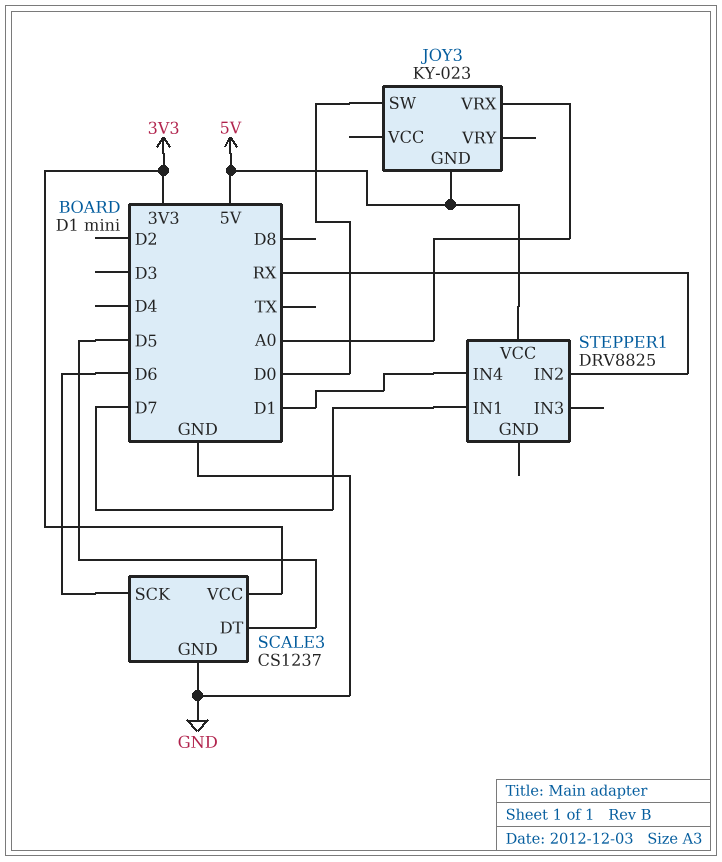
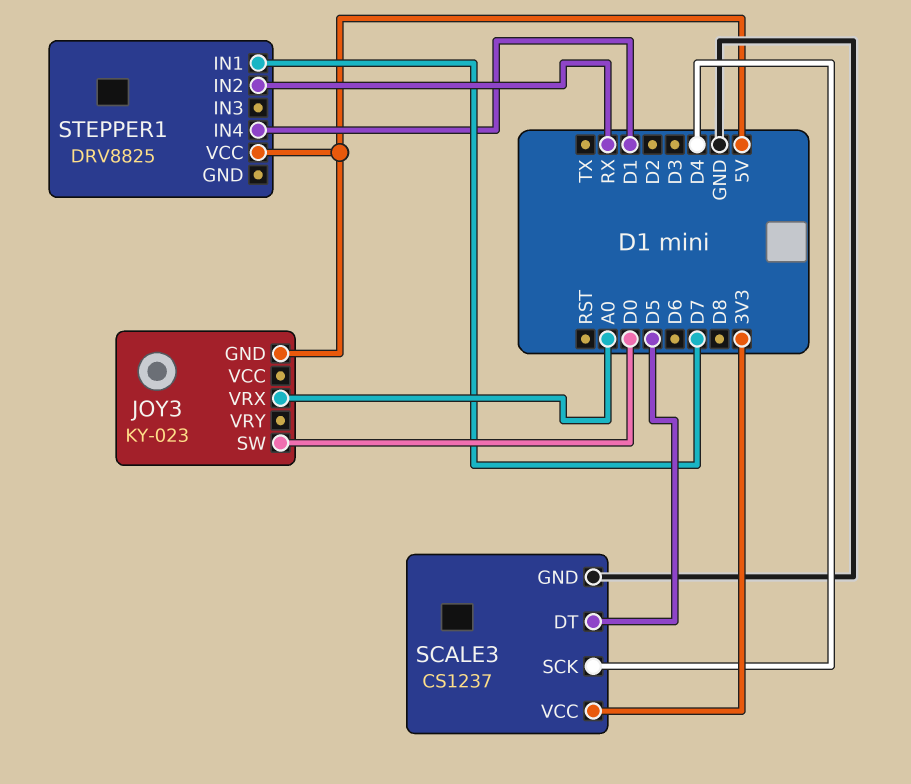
SCALE3 pin SCK: D6 -> D4

